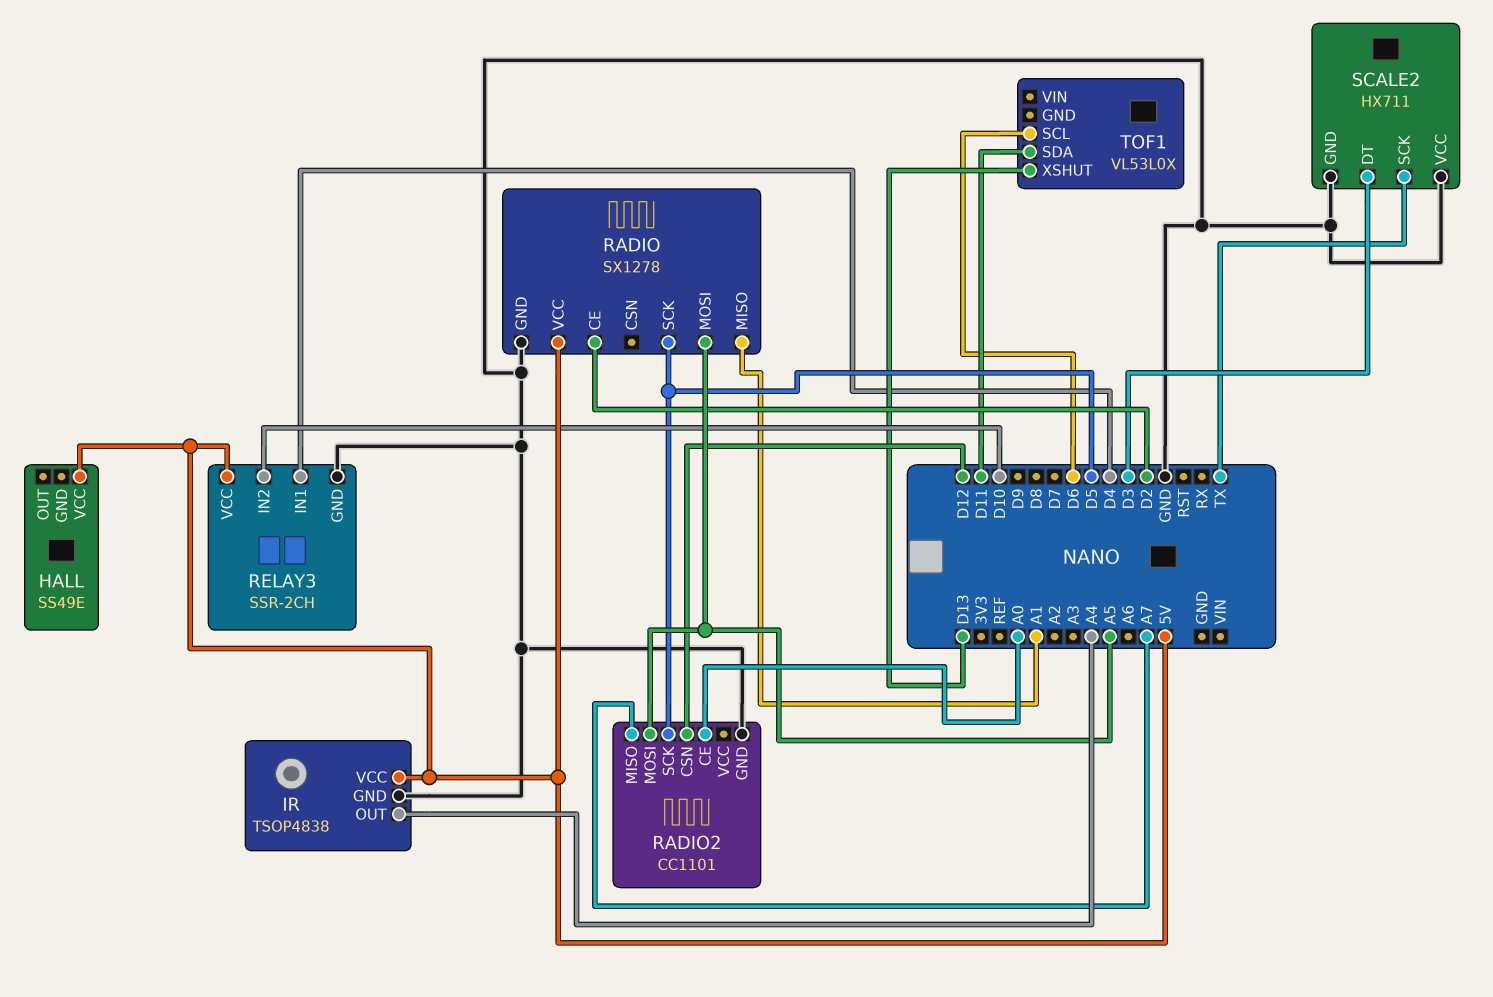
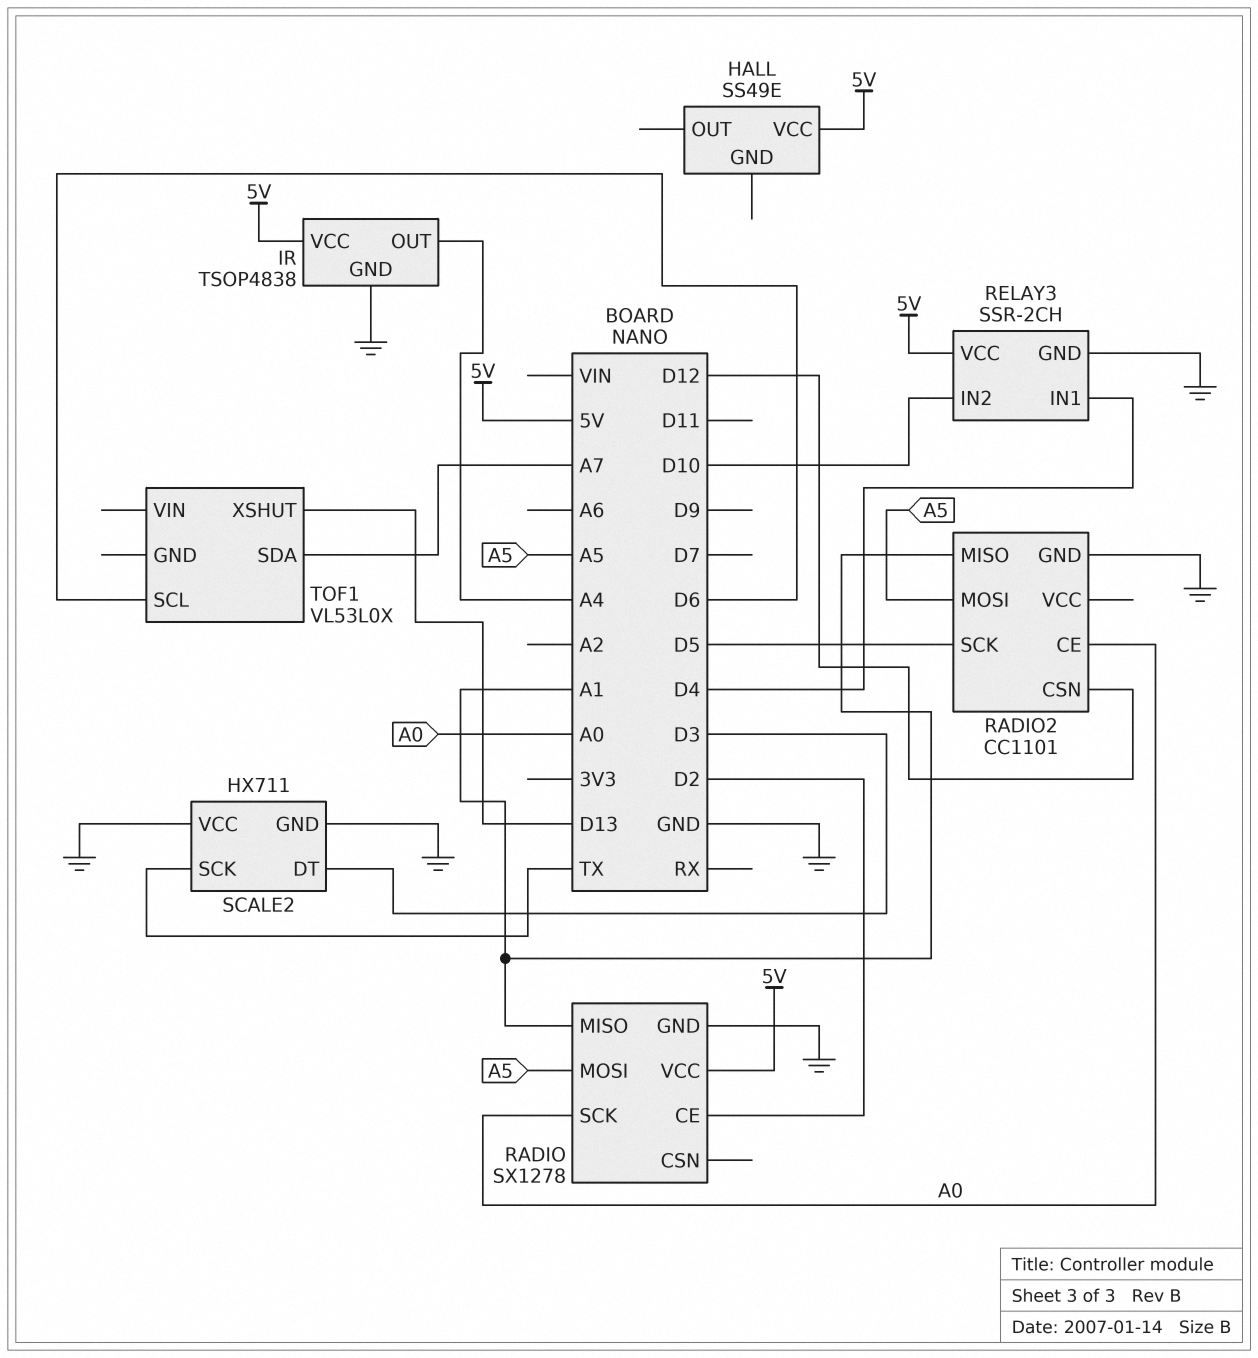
RADIO pin SCK: D5 -> A0
RADIO2 pin MISO: A7 -> A1
TOF1 pin SDA: D11 -> A7

